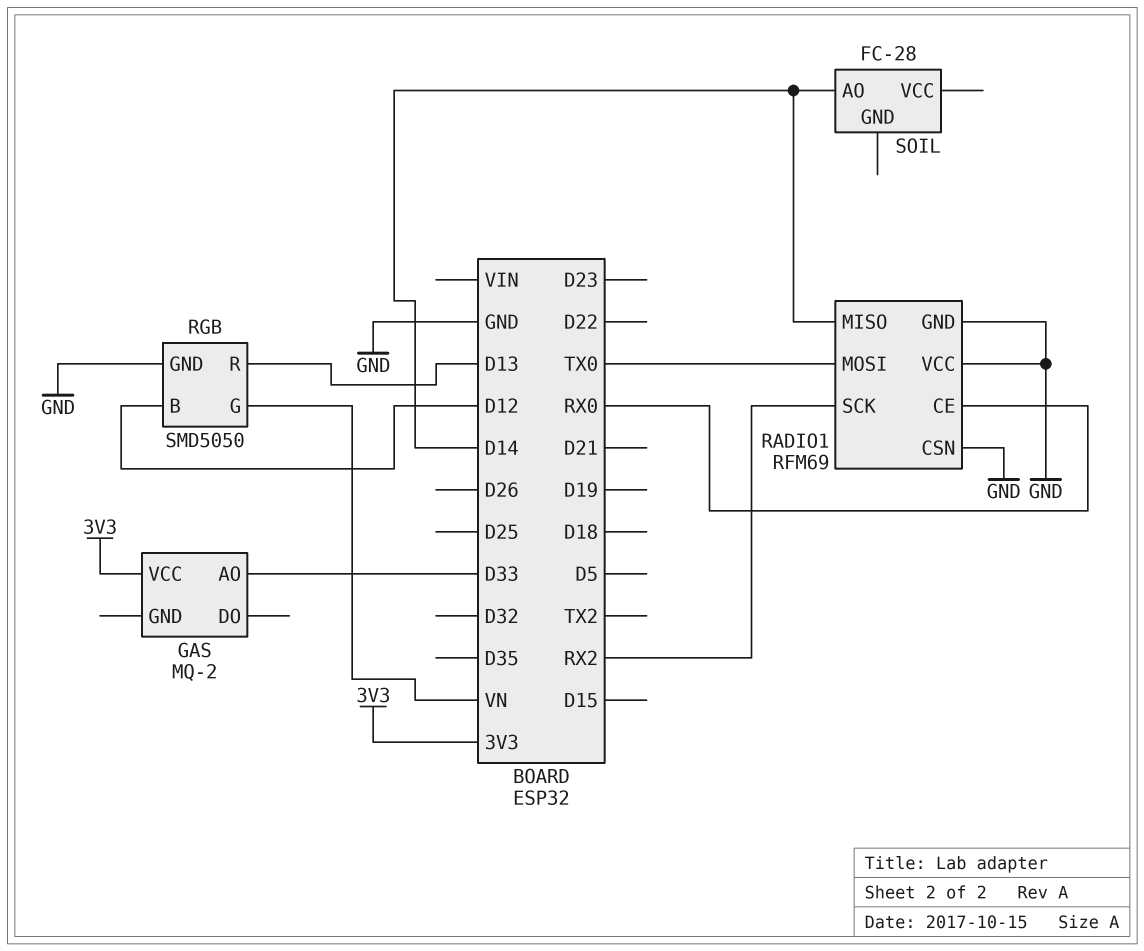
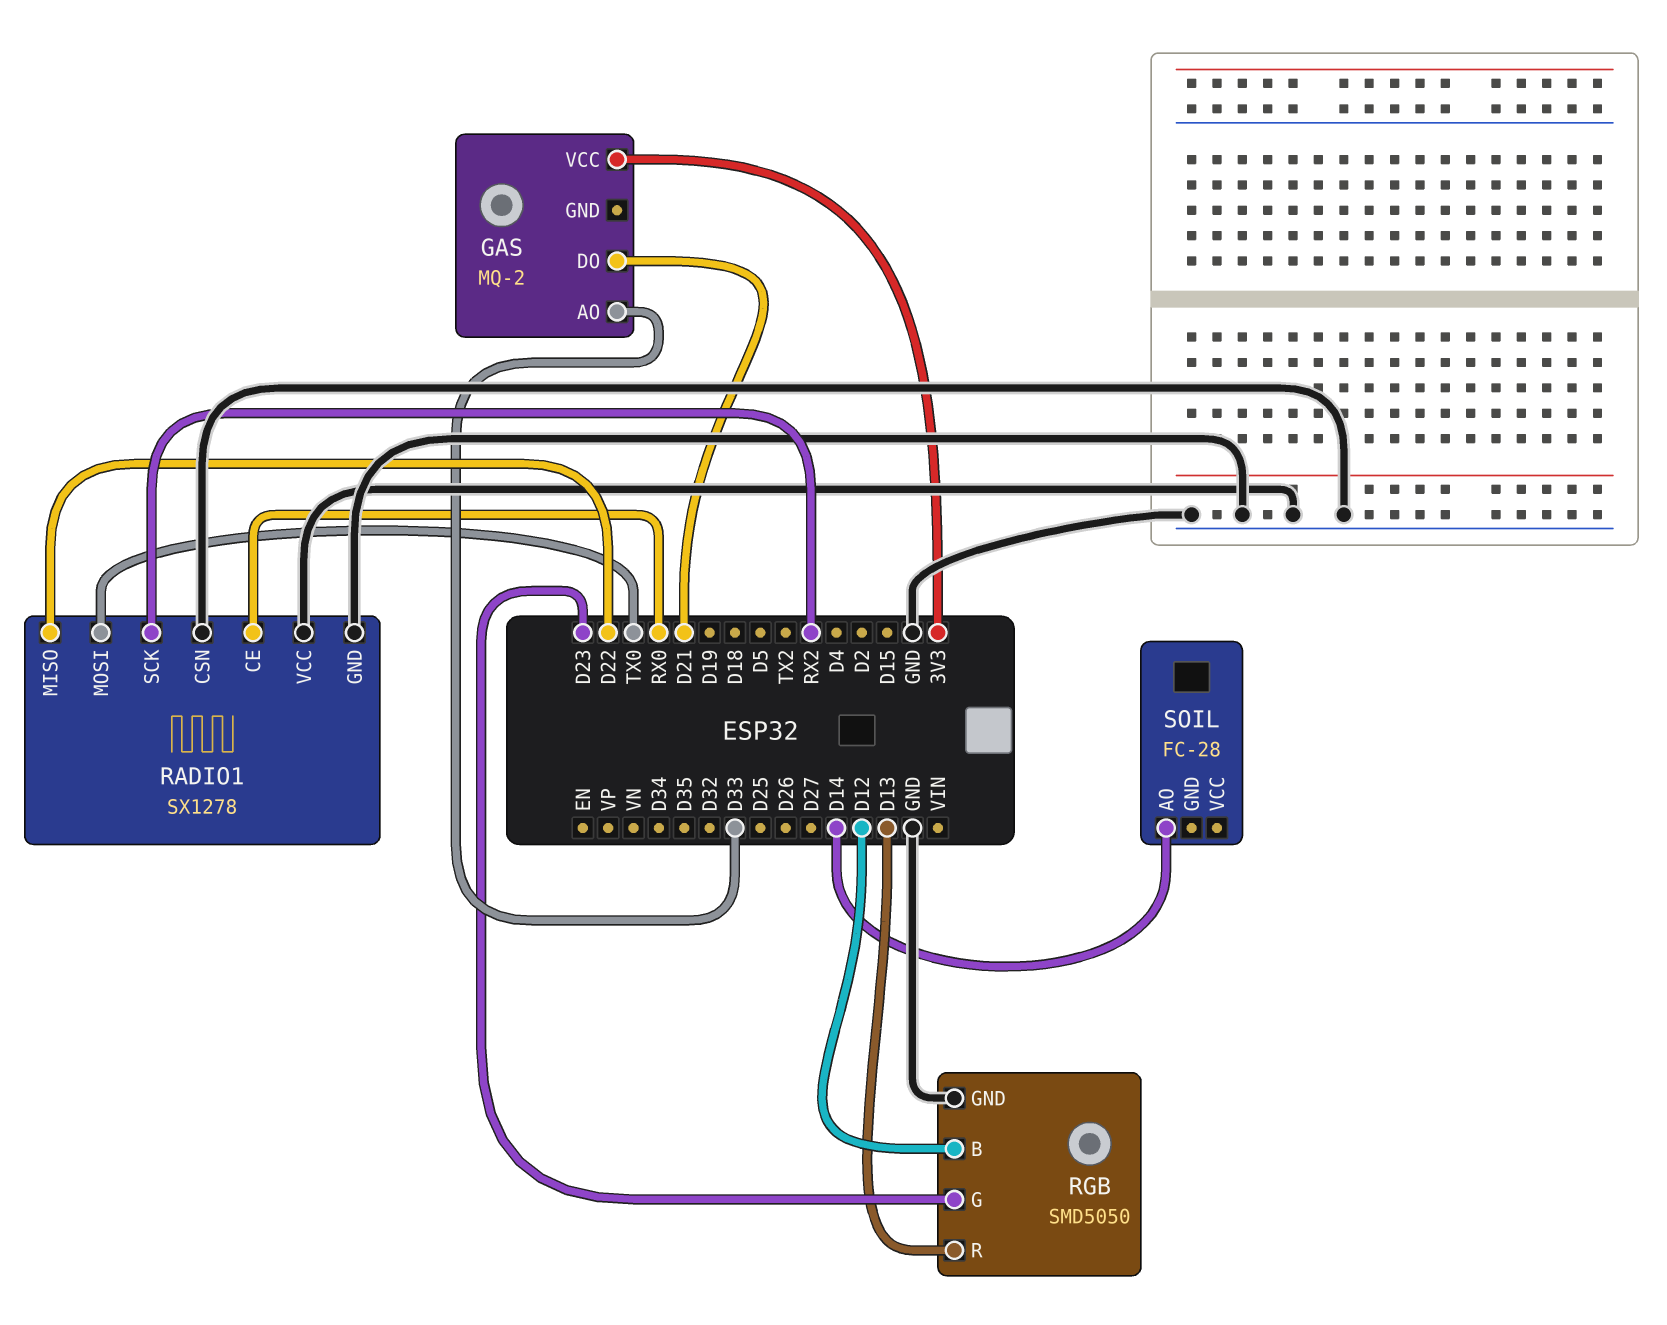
GAS pin DO: none -> D21
RADIO1: RFM69 -> SX1278
RADIO1 pin MISO: D14 -> D22
RGB pin G: VN -> D23

